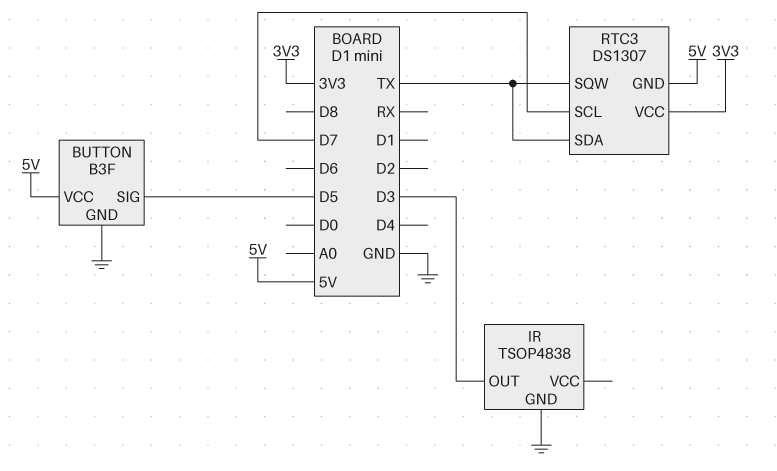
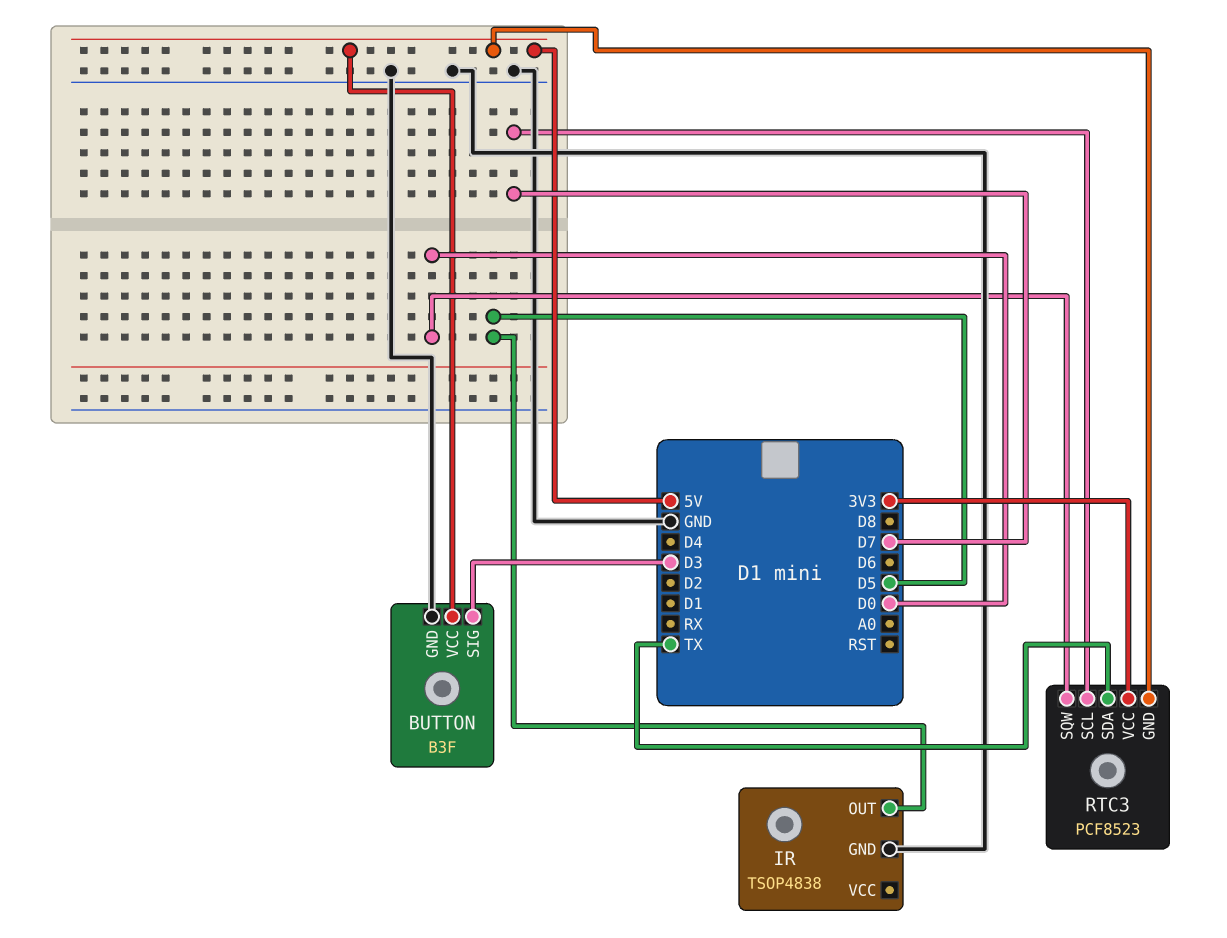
BUTTON pin SIG: D5 -> D3
IR pin OUT: D3 -> D5
RTC3: DS1307 -> PCF8523
RTC3 pin SQW: TX -> D0

